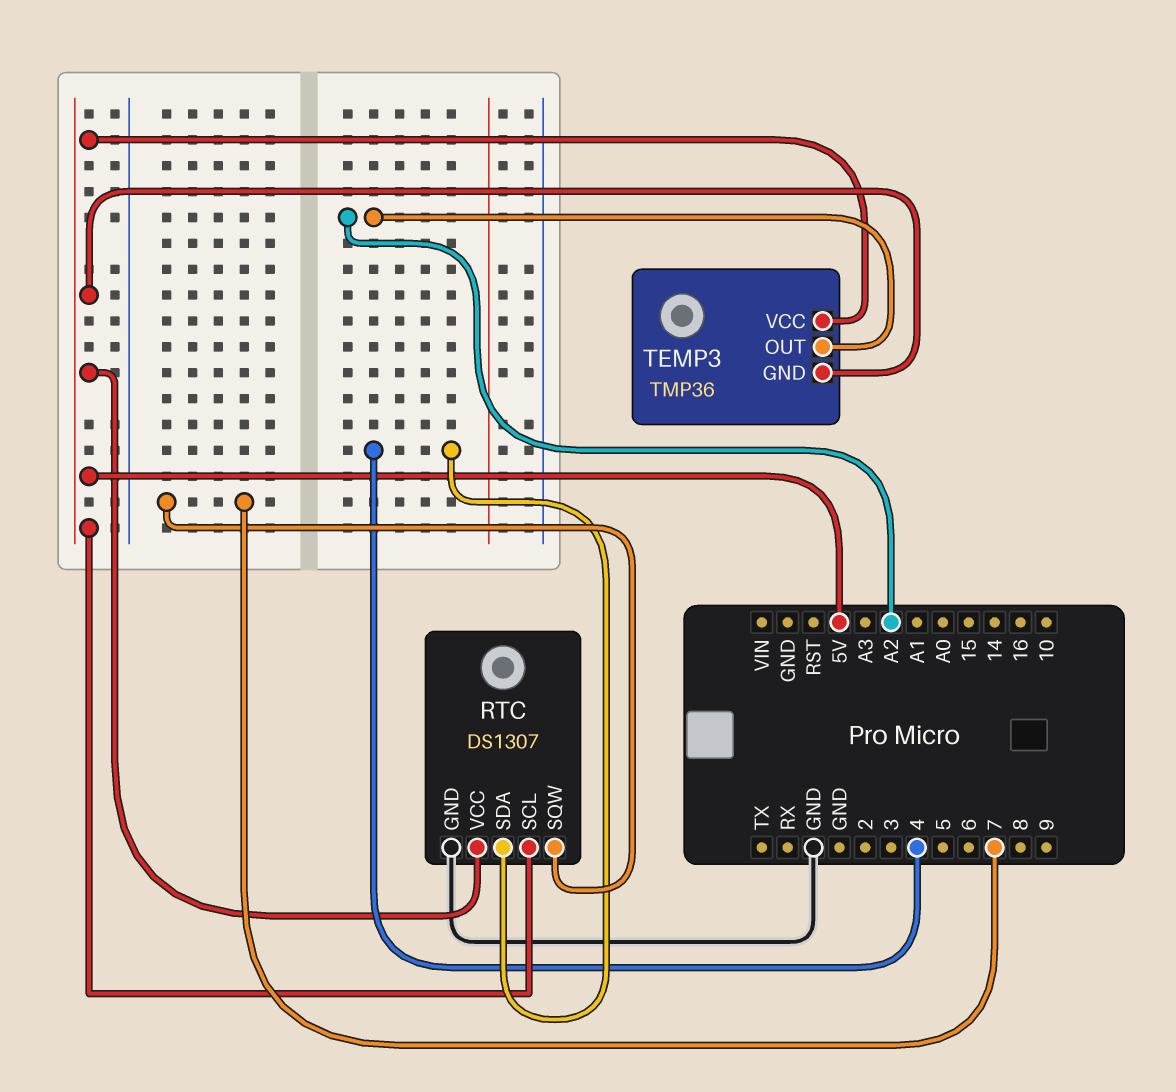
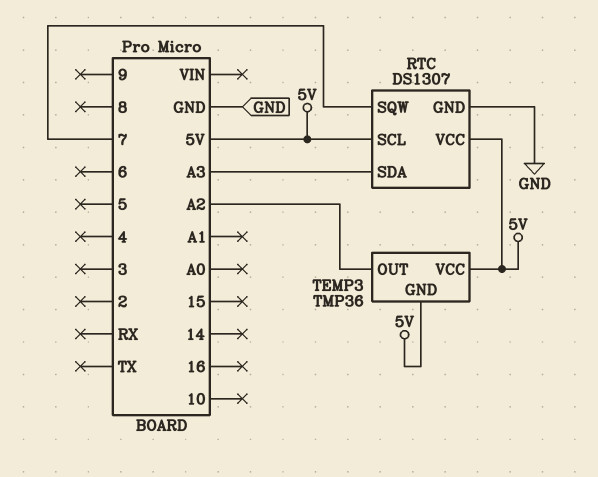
RTC pin SDA: 4 -> A3

